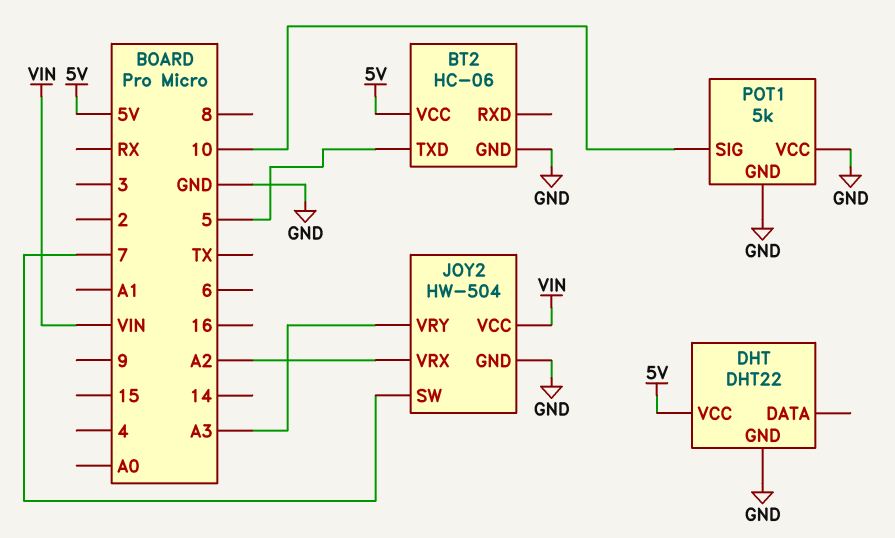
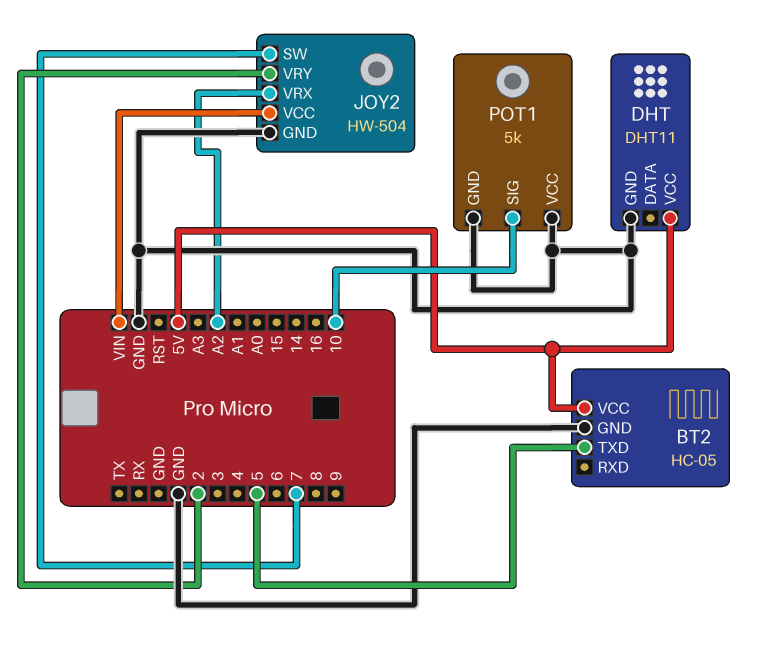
BT2: HC-06 -> HC-05
DHT: DHT22 -> DHT11
JOY2 pin VRY: A3 -> 2

